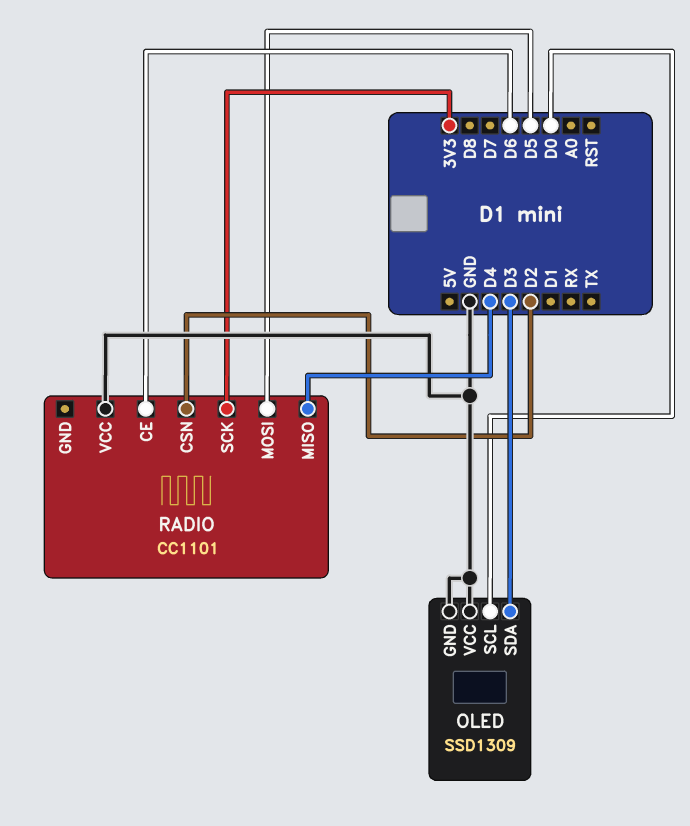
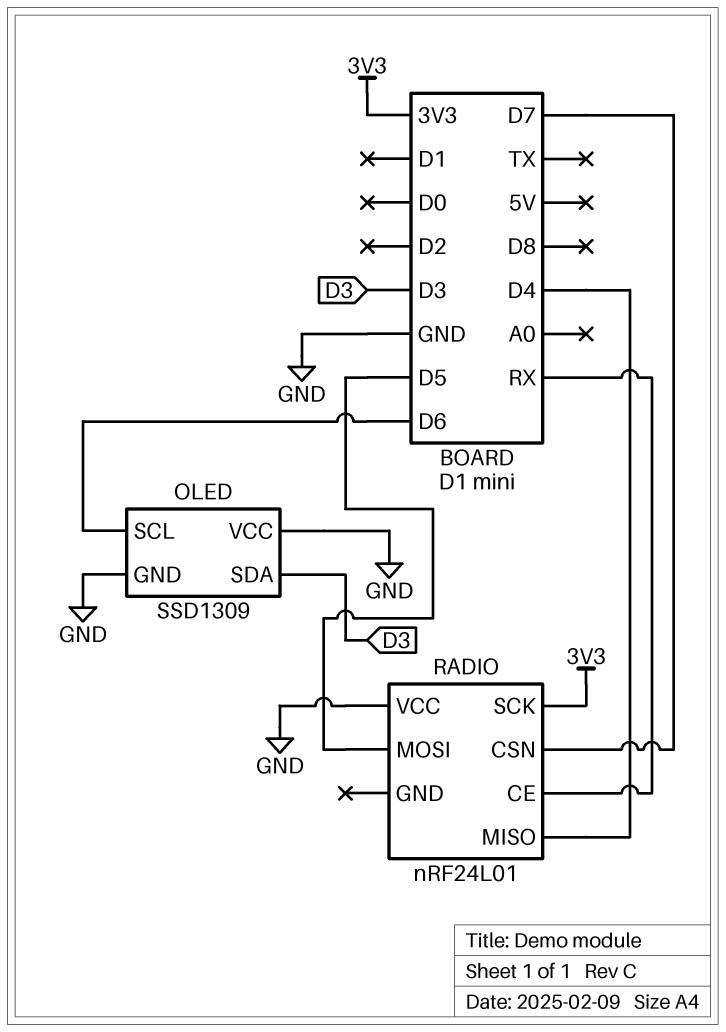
OLED pin SCL: D0 -> D6
RADIO: CC1101 -> nRF24L01
RADIO pin CE: D6 -> RX
RADIO pin CSN: D2 -> D7

